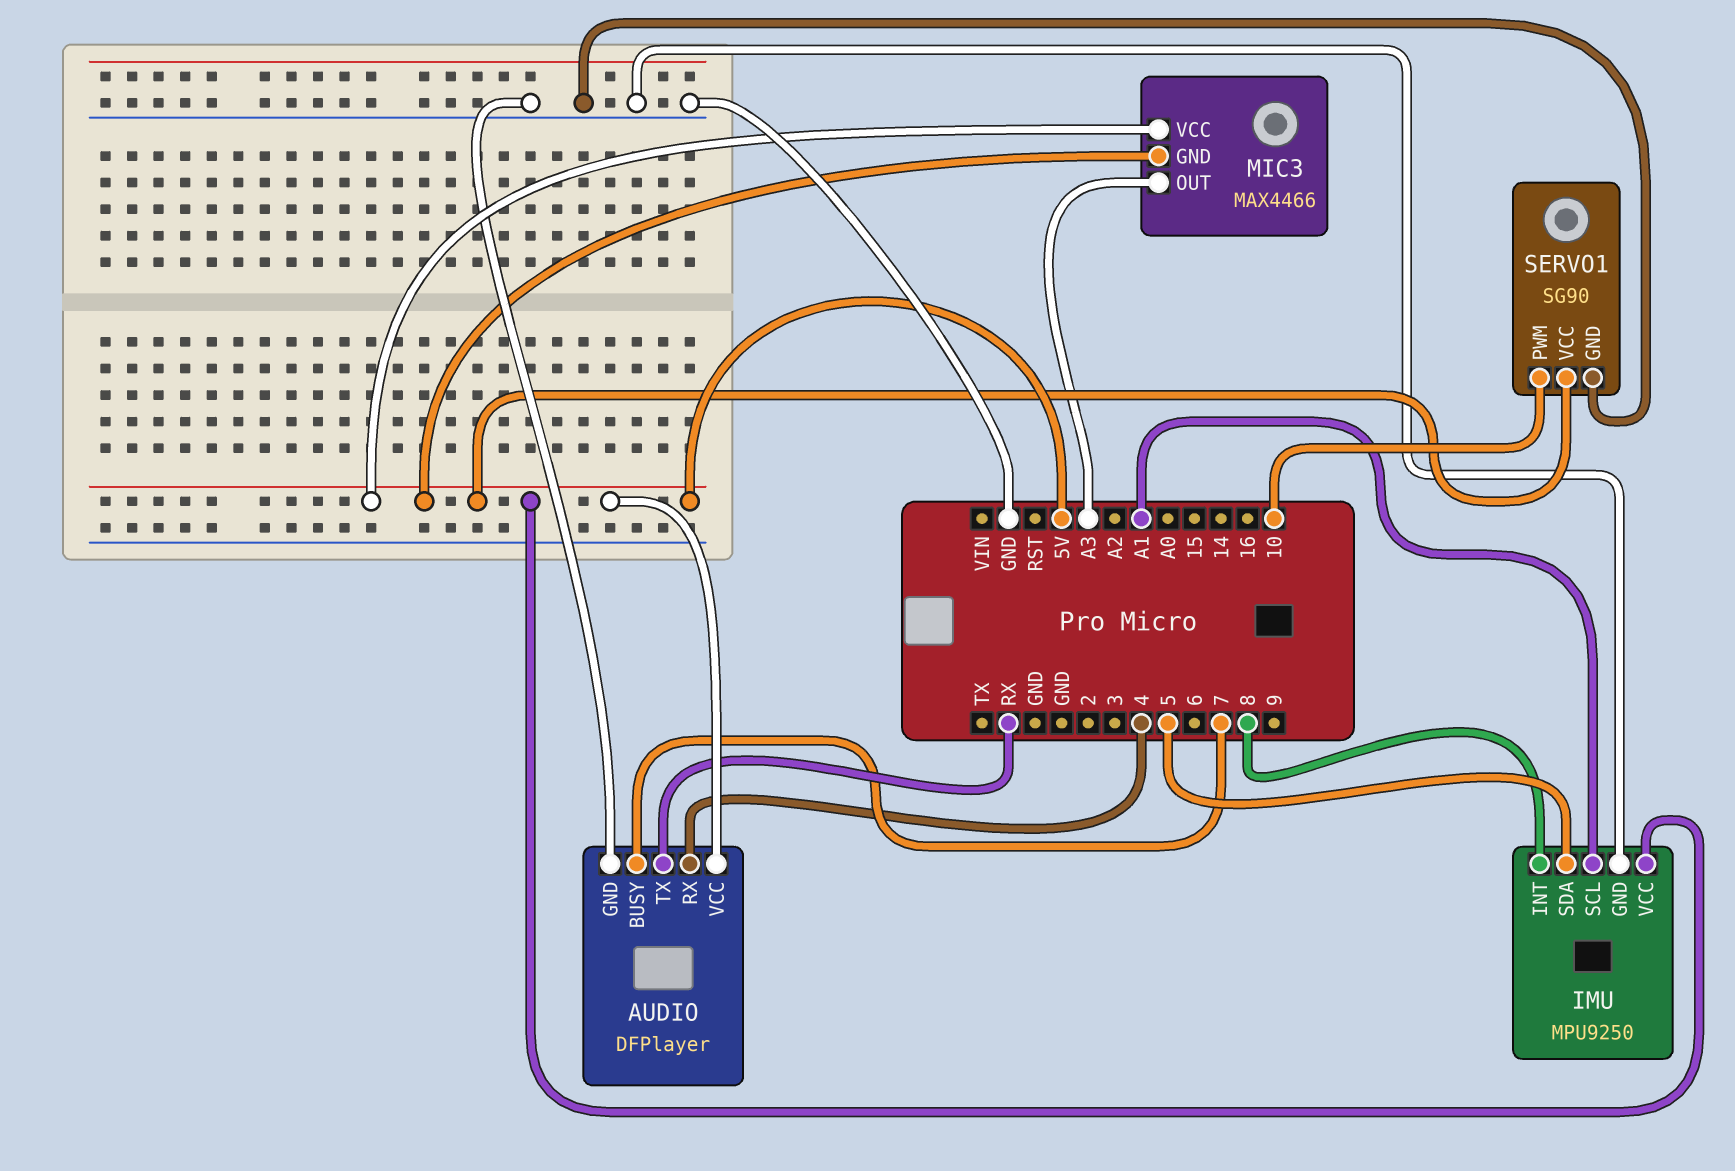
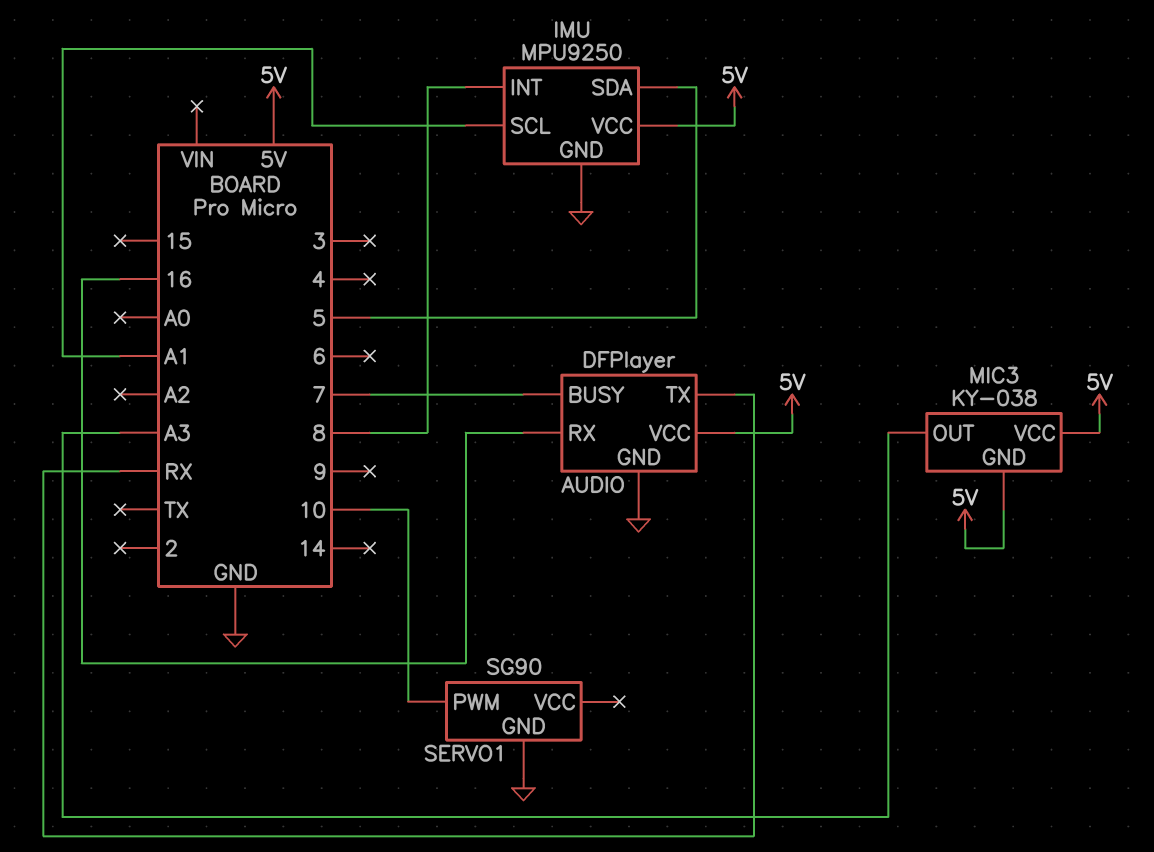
AUDIO pin RX: 4 -> 16
MIC3: MAX4466 -> KY-038
SERVO1 pin VCC: 5V -> none

